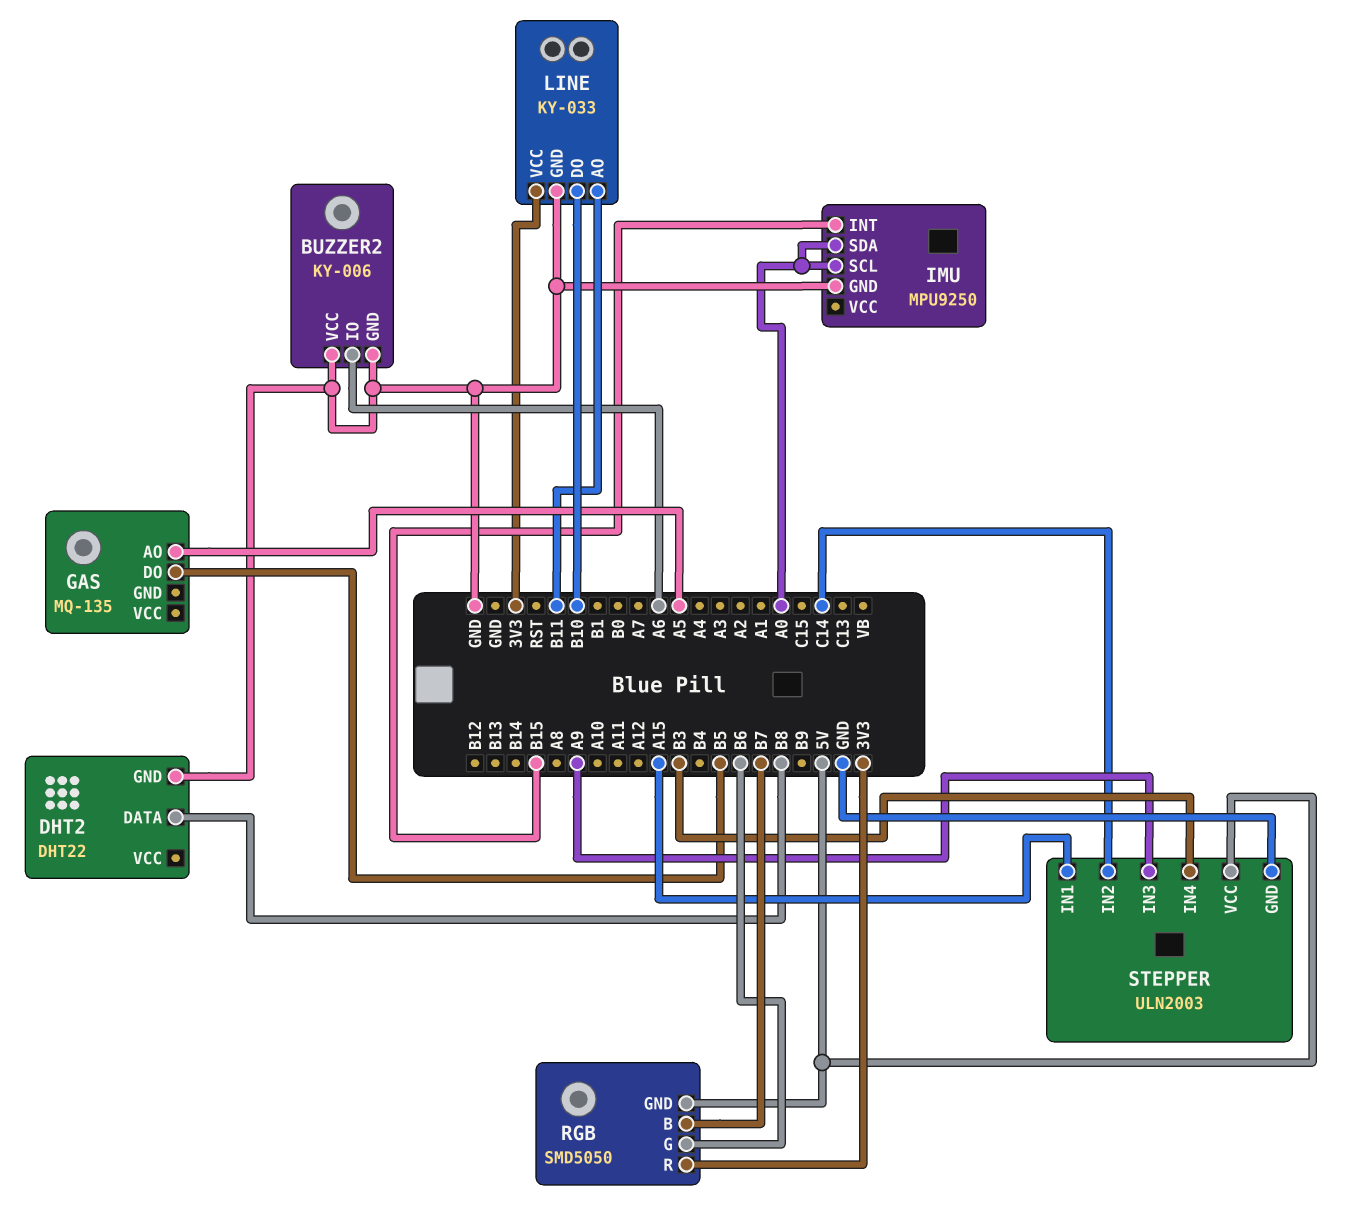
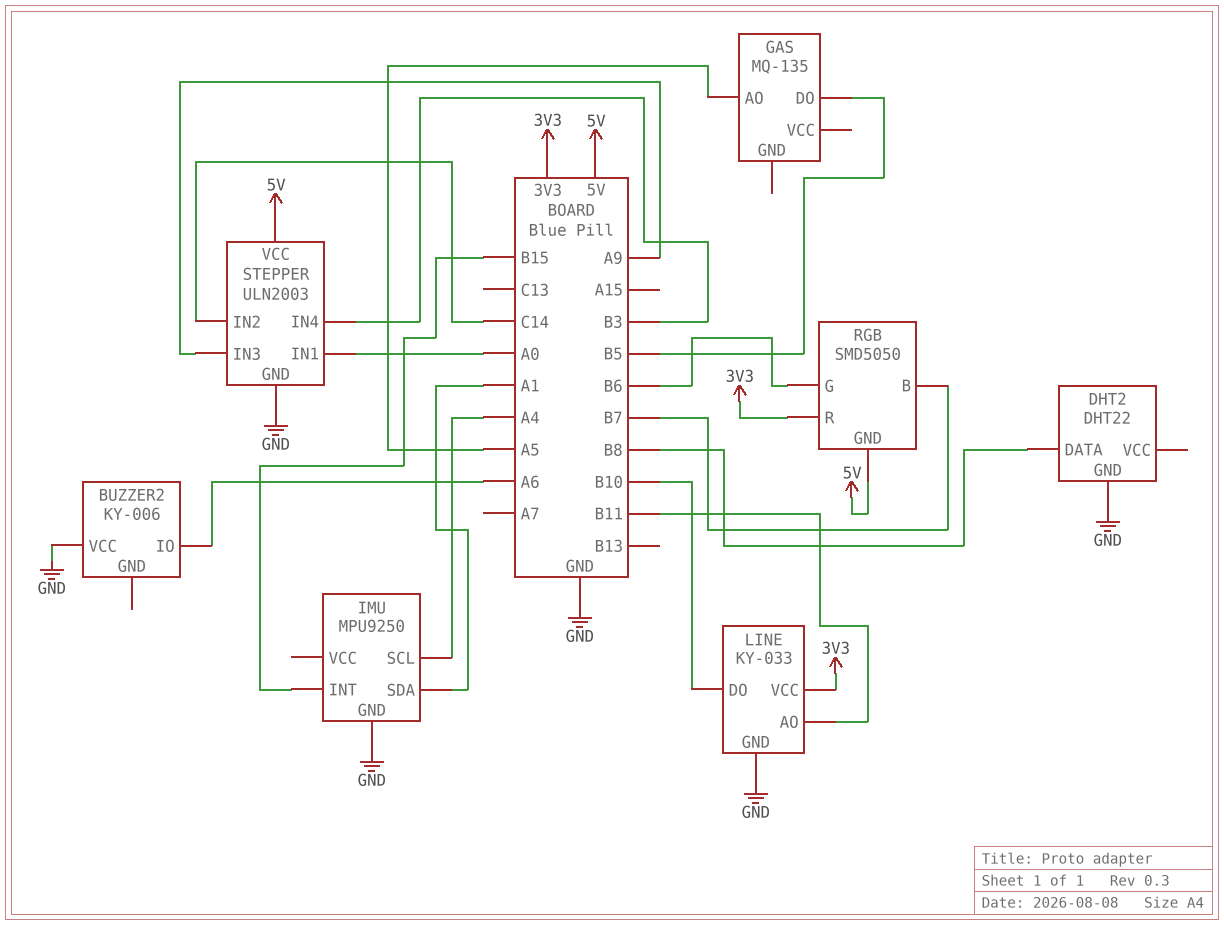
BUZZER2 pin GND: GND -> none
IMU pin SCL: A0 -> A4
IMU pin SDA: A0 -> A1
STEPPER pin IN1: A15 -> A0

